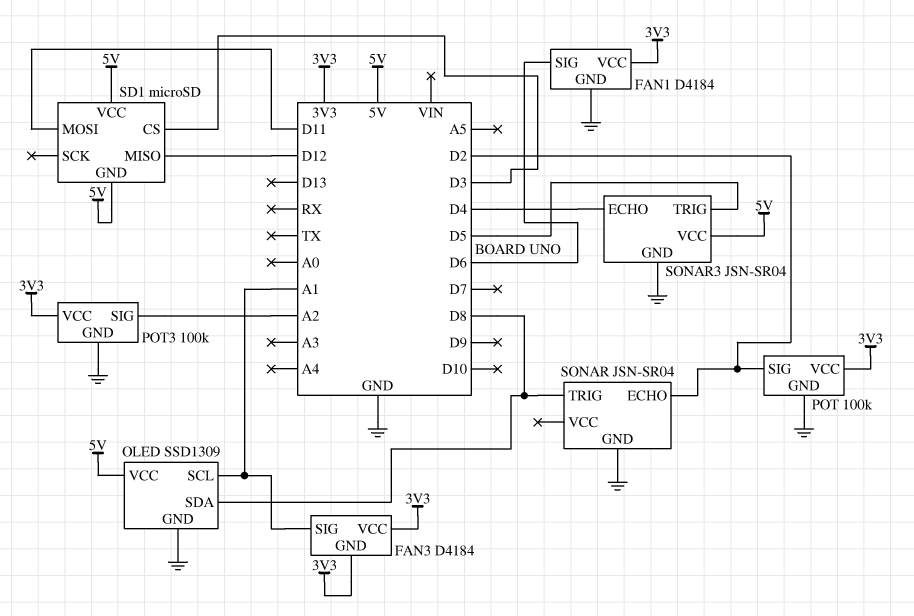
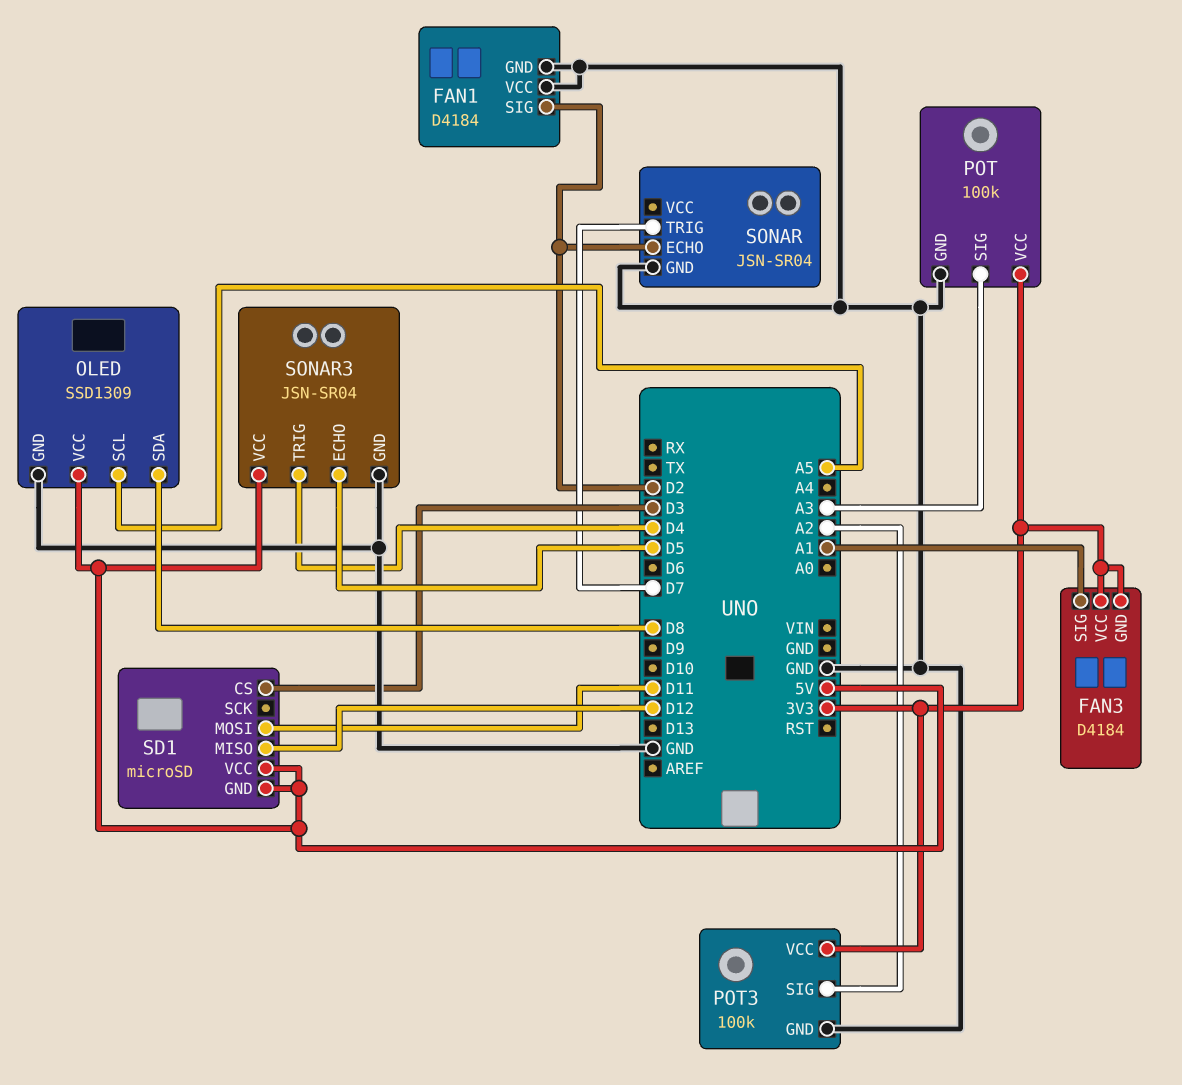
FAN1 pin SIG: D6 -> D2
FAN1 pin VCC: 3V3 -> GND
OLED pin SCL: A1 -> A5
POT pin SIG: D2 -> A3
SONAR pin TRIG: D8 -> D7
SONAR3 pin ECHO: D4 -> D5
SONAR3 pin TRIG: D5 -> D4

